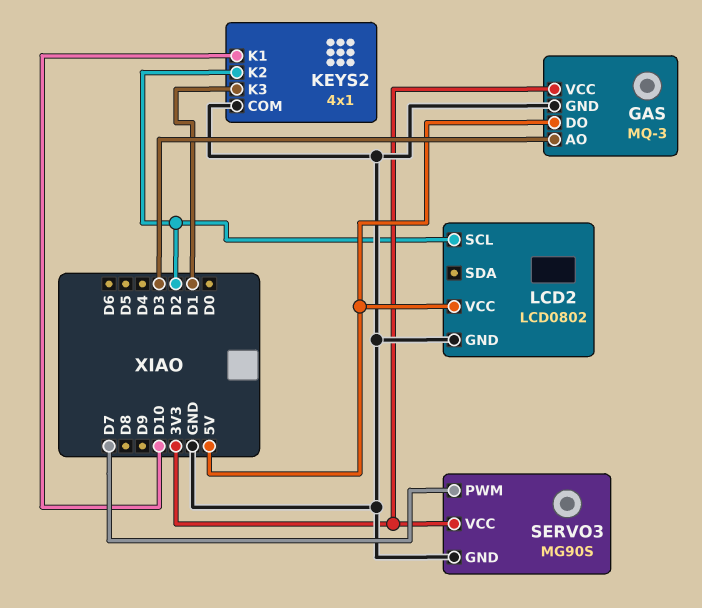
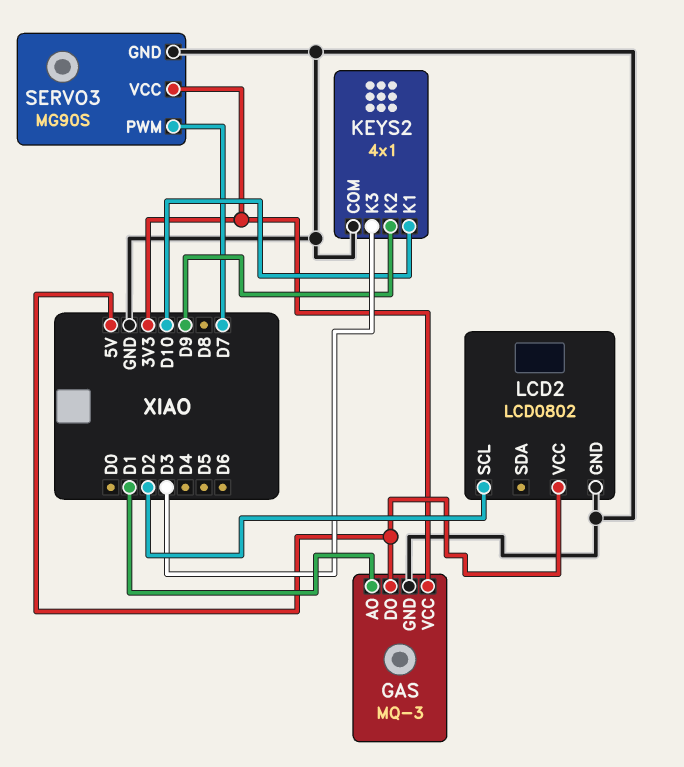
GAS pin AO: D3 -> D1
KEYS2 pin K2: D2 -> D9
KEYS2 pin K3: D1 -> D3

